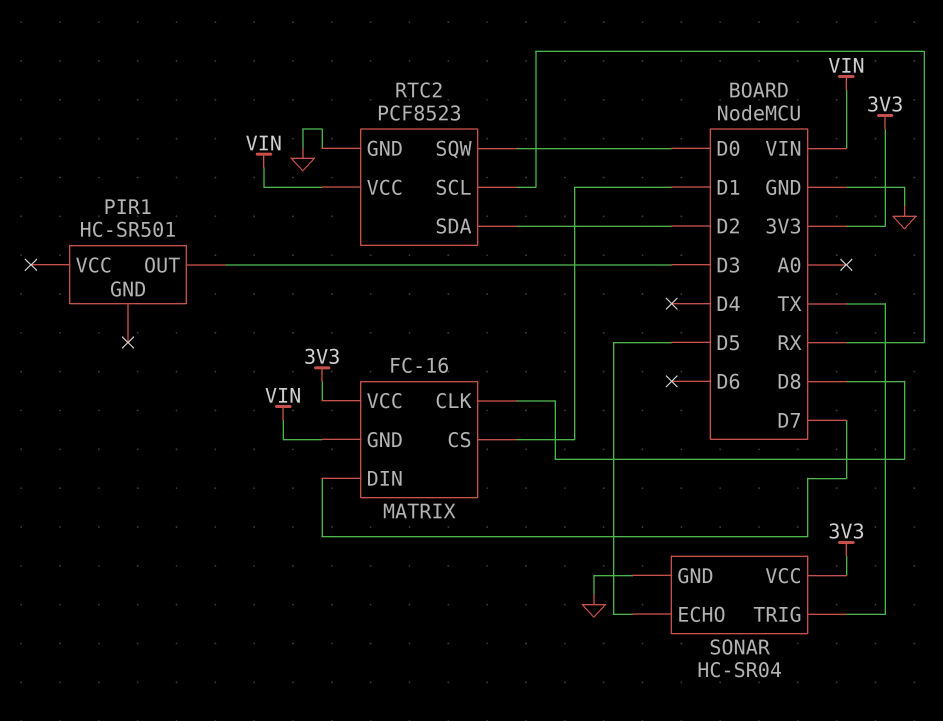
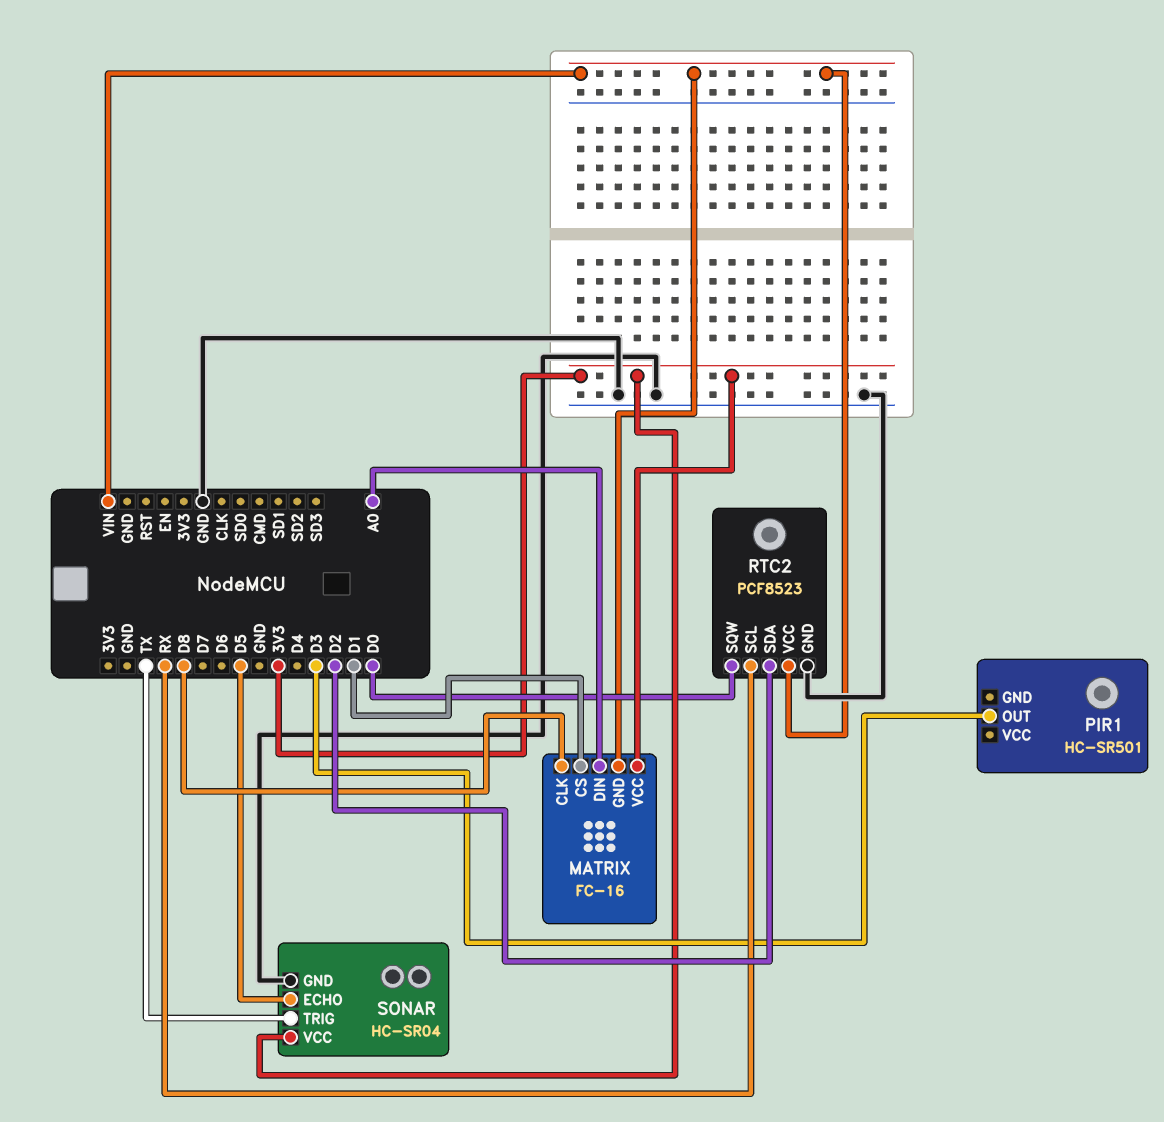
MATRIX pin DIN: D7 -> A0

